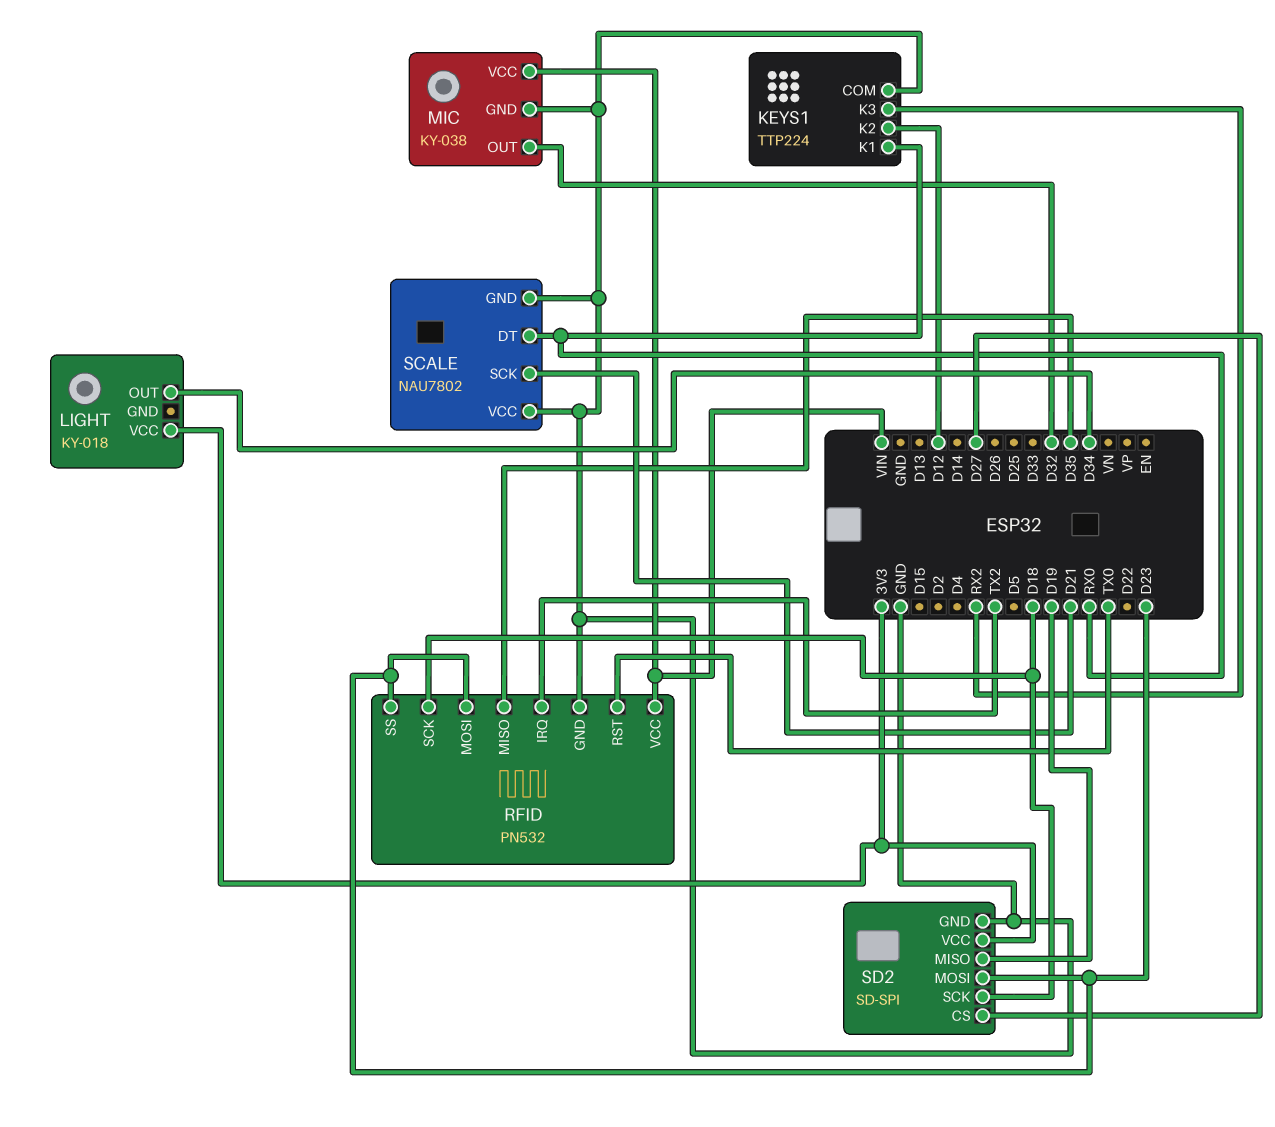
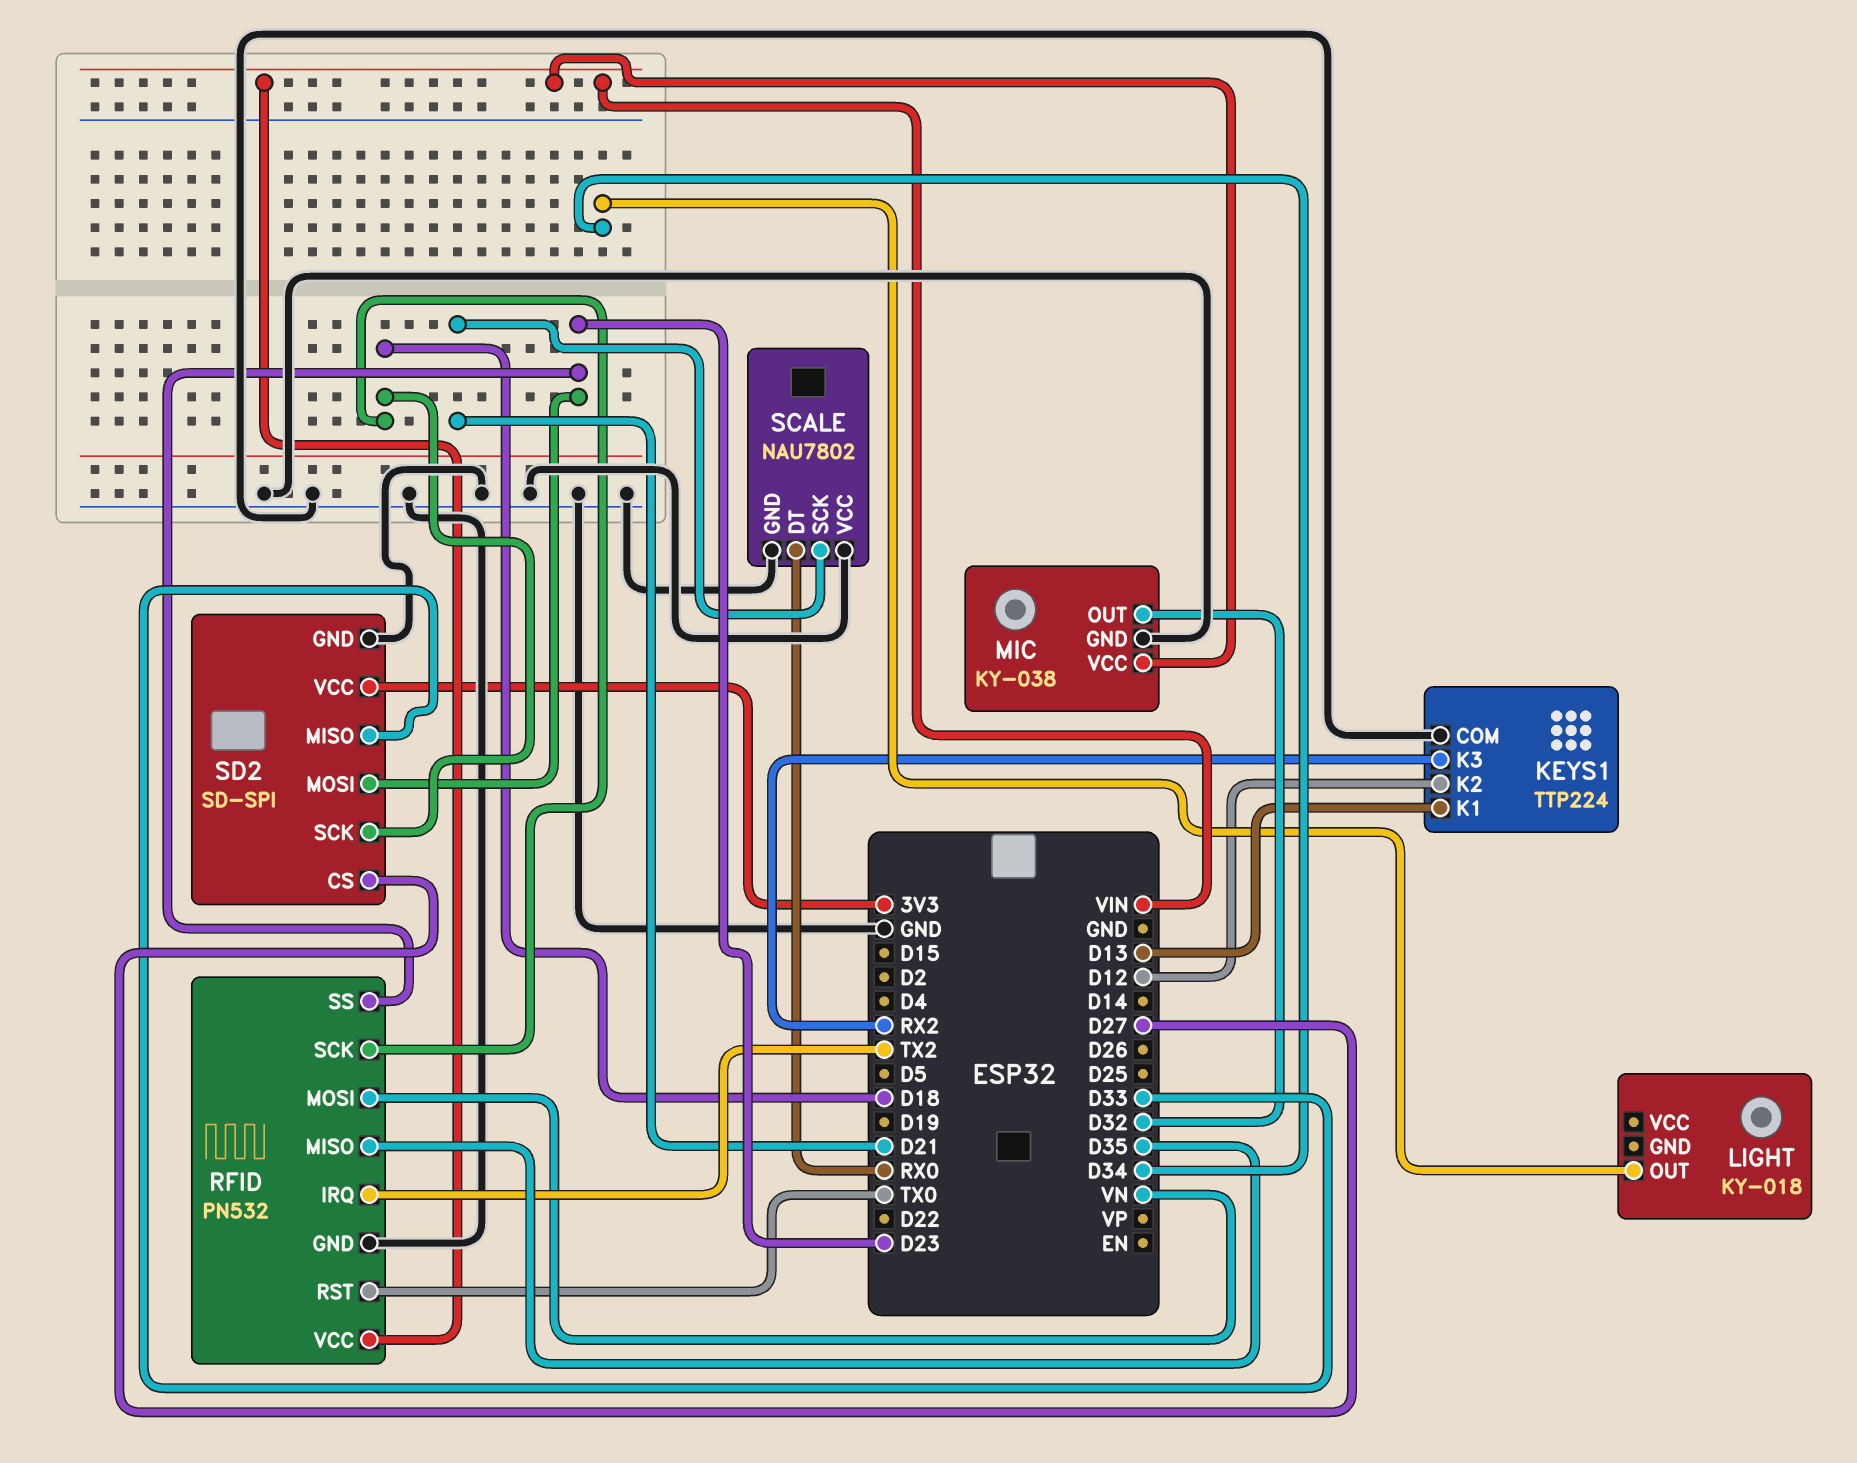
KEYS1 pin K1: RX0 -> D13
LIGHT pin VCC: 3V3 -> none
RFID pin MOSI: D23 -> VN
SD2 pin MISO: D19 -> D33

